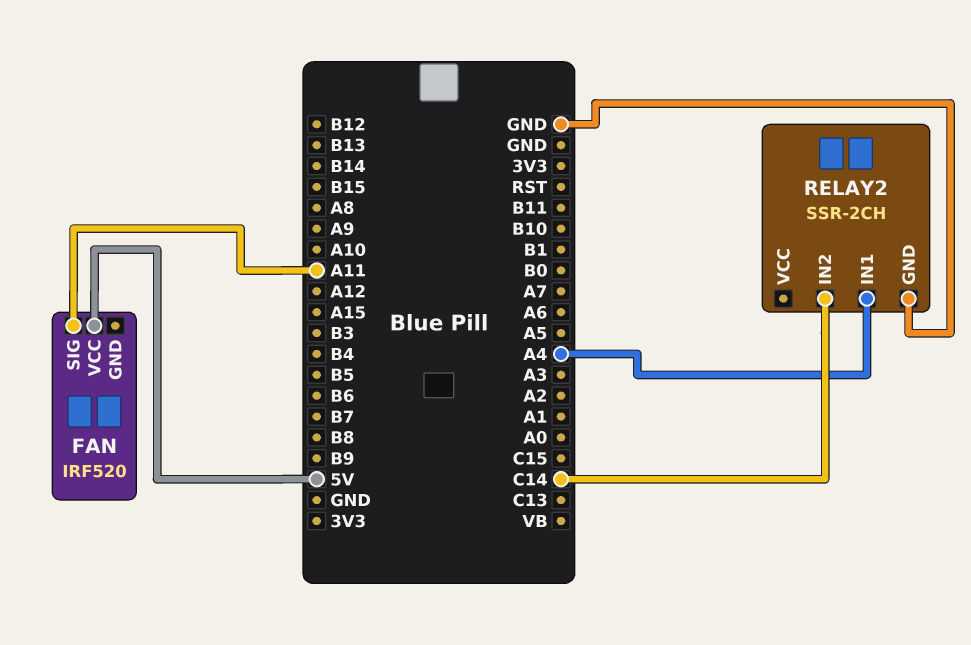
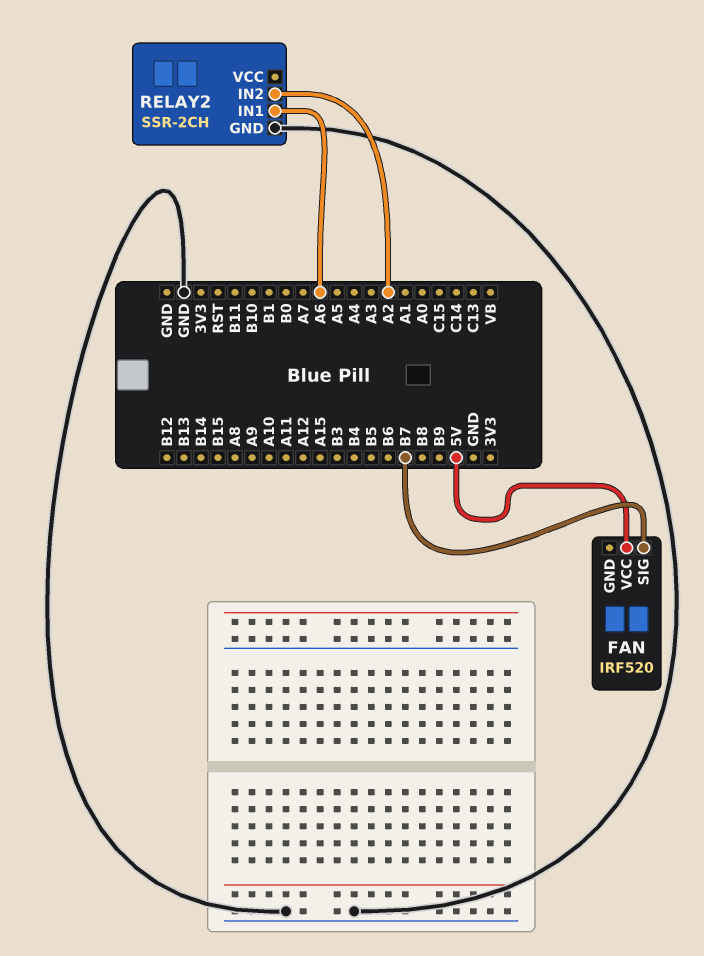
FAN pin SIG: A11 -> B7
RELAY2 pin IN1: A4 -> A6
RELAY2 pin IN2: C14 -> A2

